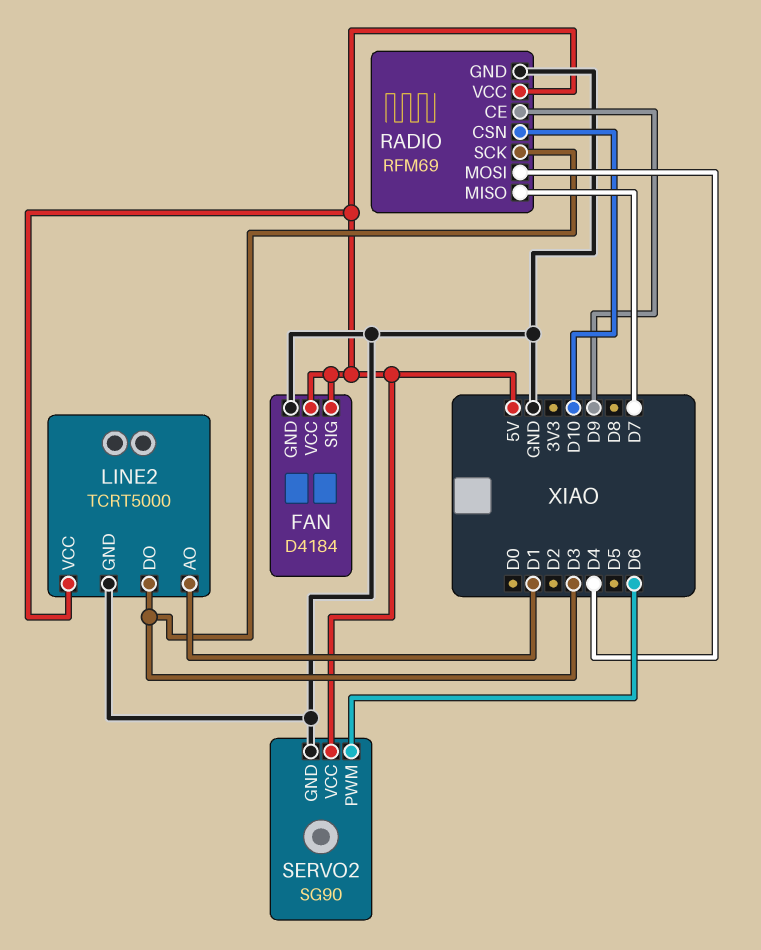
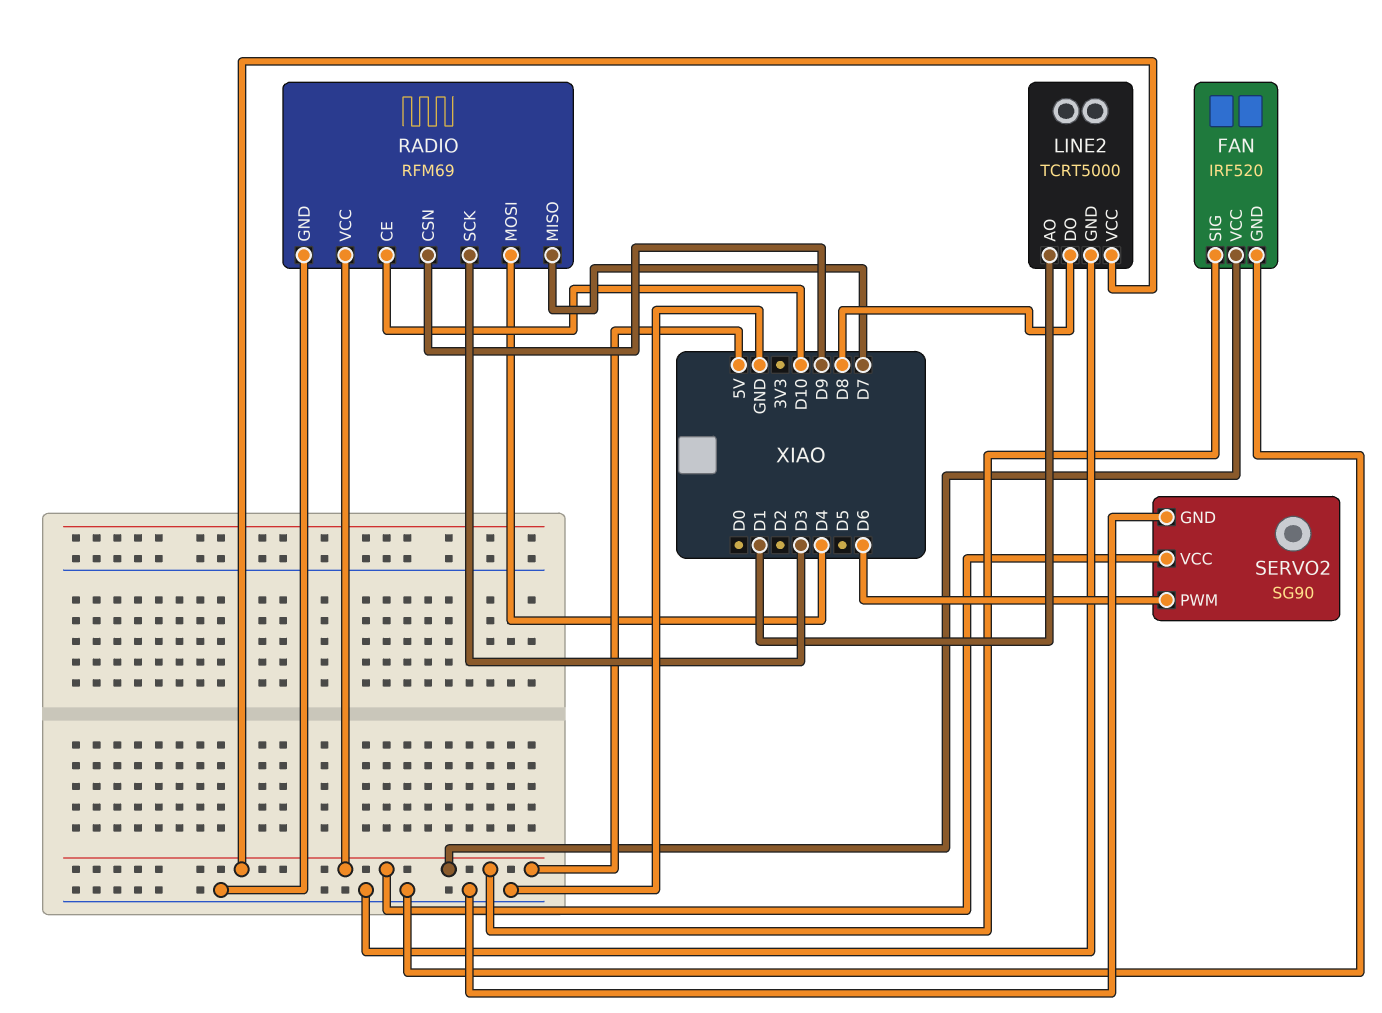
FAN: D4184 -> IRF520
LINE2 pin DO: D3 -> D8
RADIO pin CE: D9 -> D10
RADIO pin CSN: D10 -> D9

